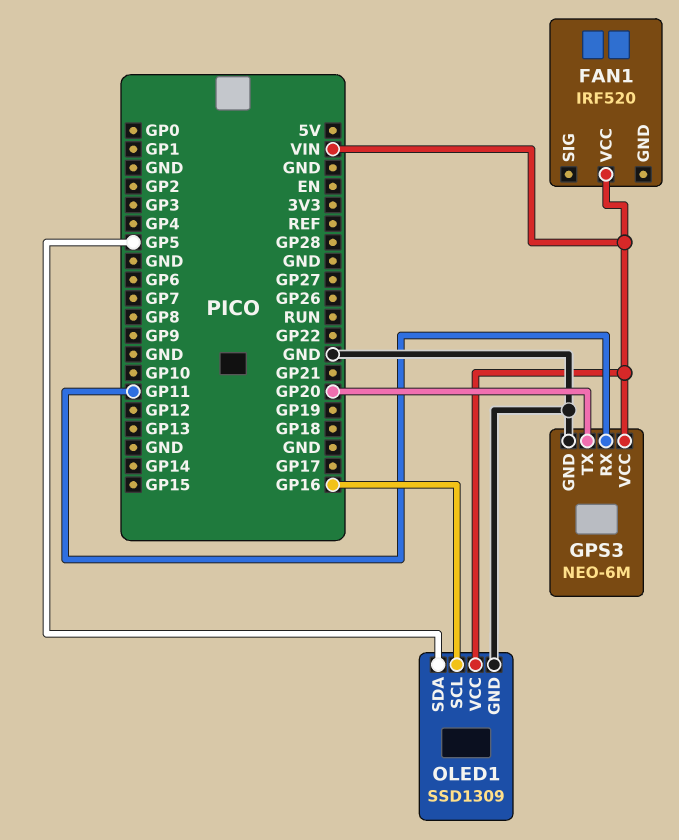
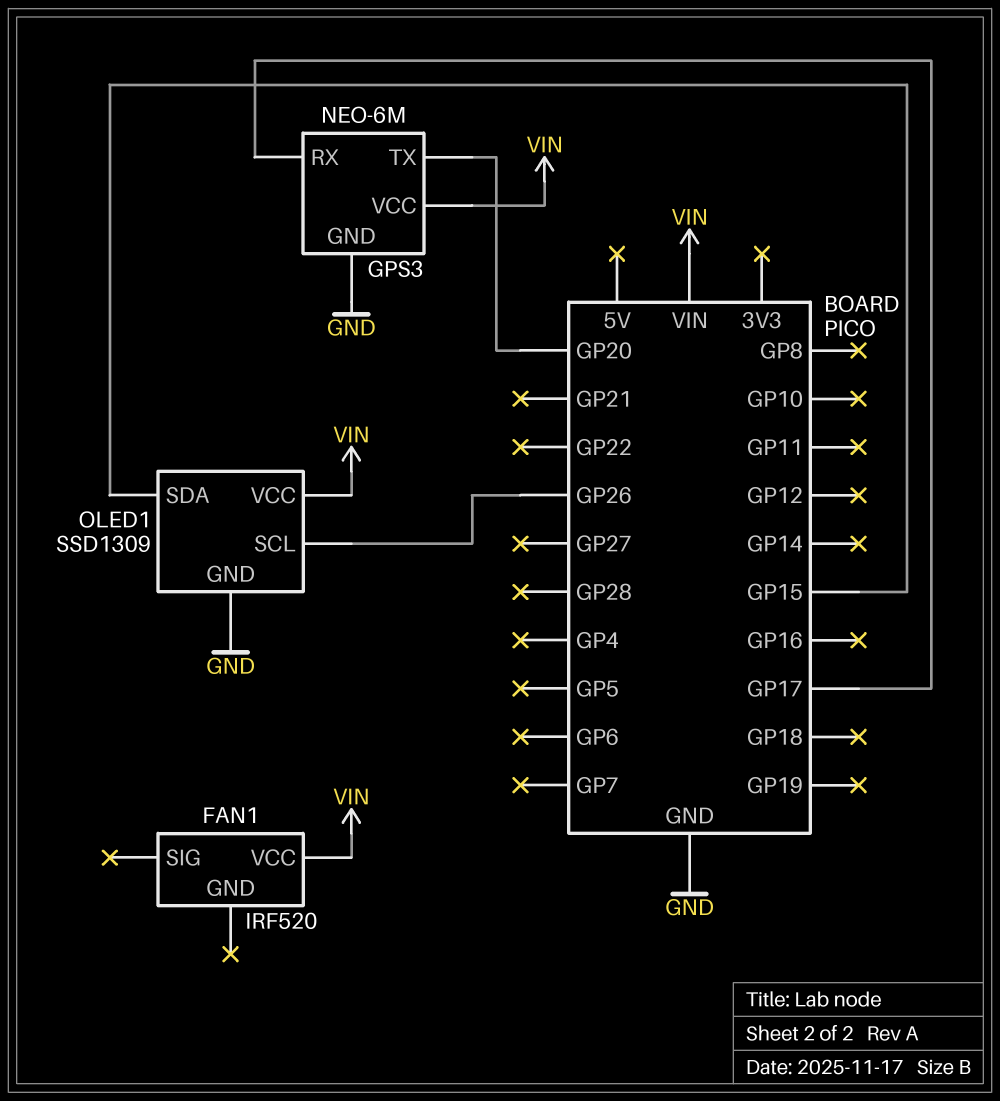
GPS3 pin RX: GP11 -> GP17
OLED1 pin SCL: GP16 -> GP26
OLED1 pin SDA: GP5 -> GP15

